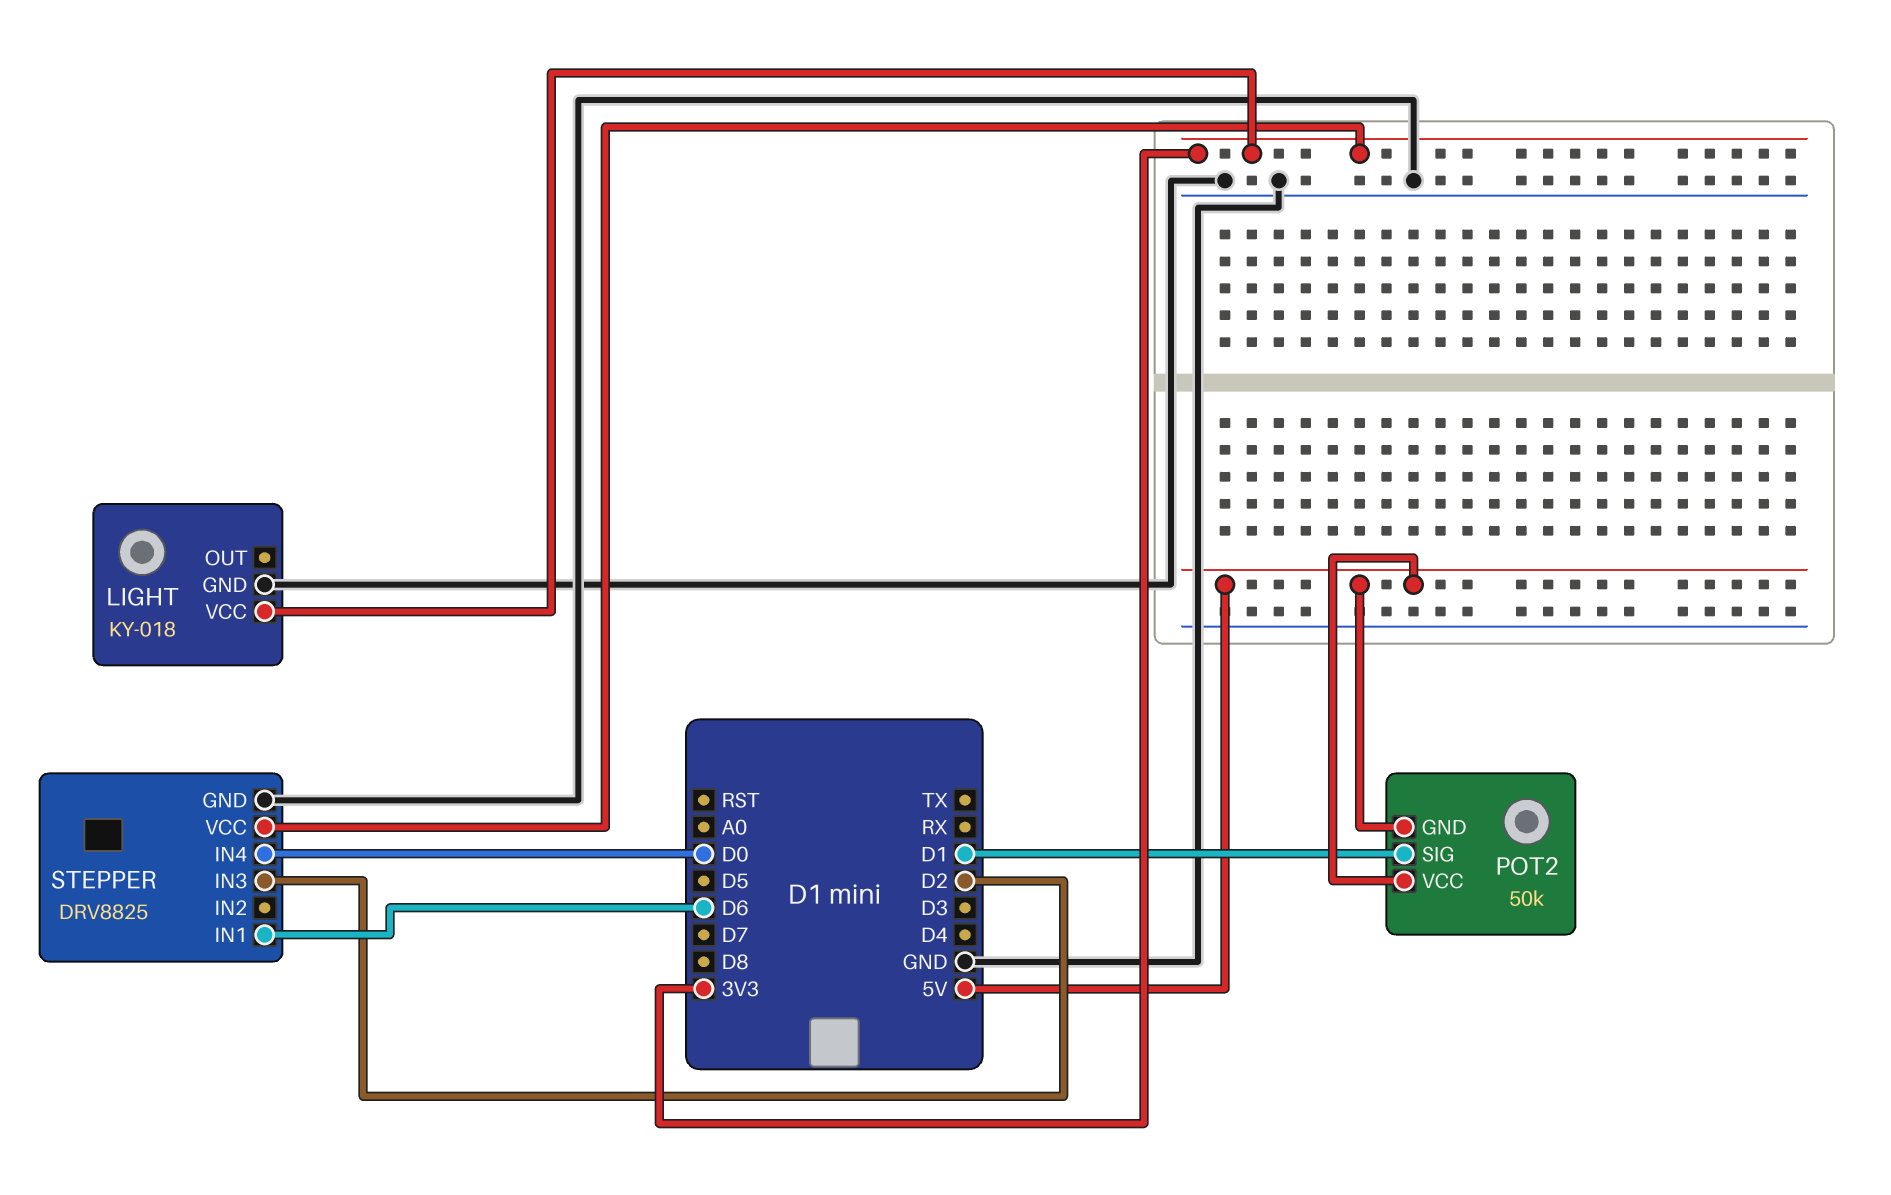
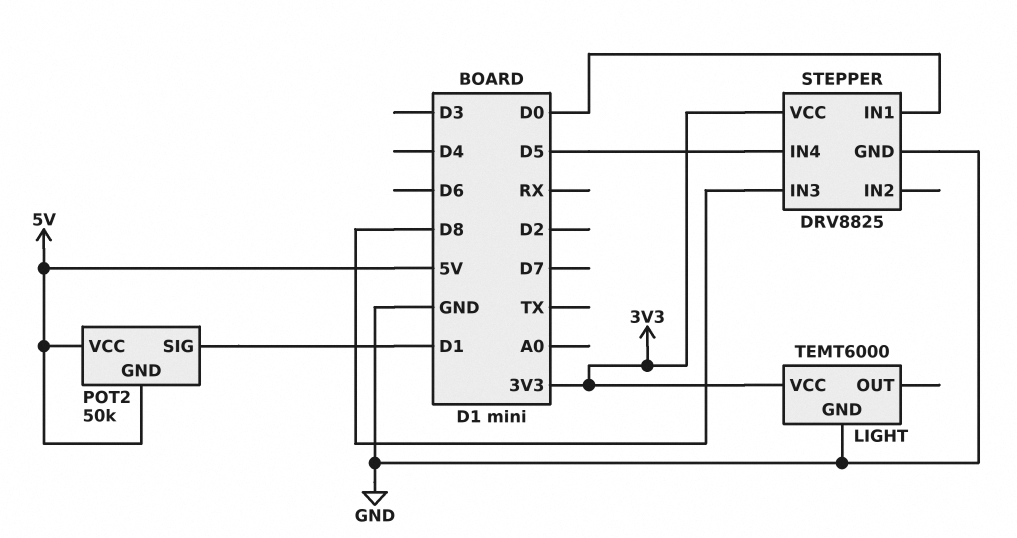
LIGHT: KY-018 -> TEMT6000
STEPPER pin IN1: D6 -> D0
STEPPER pin IN3: D2 -> D8
STEPPER pin IN4: D0 -> D5

